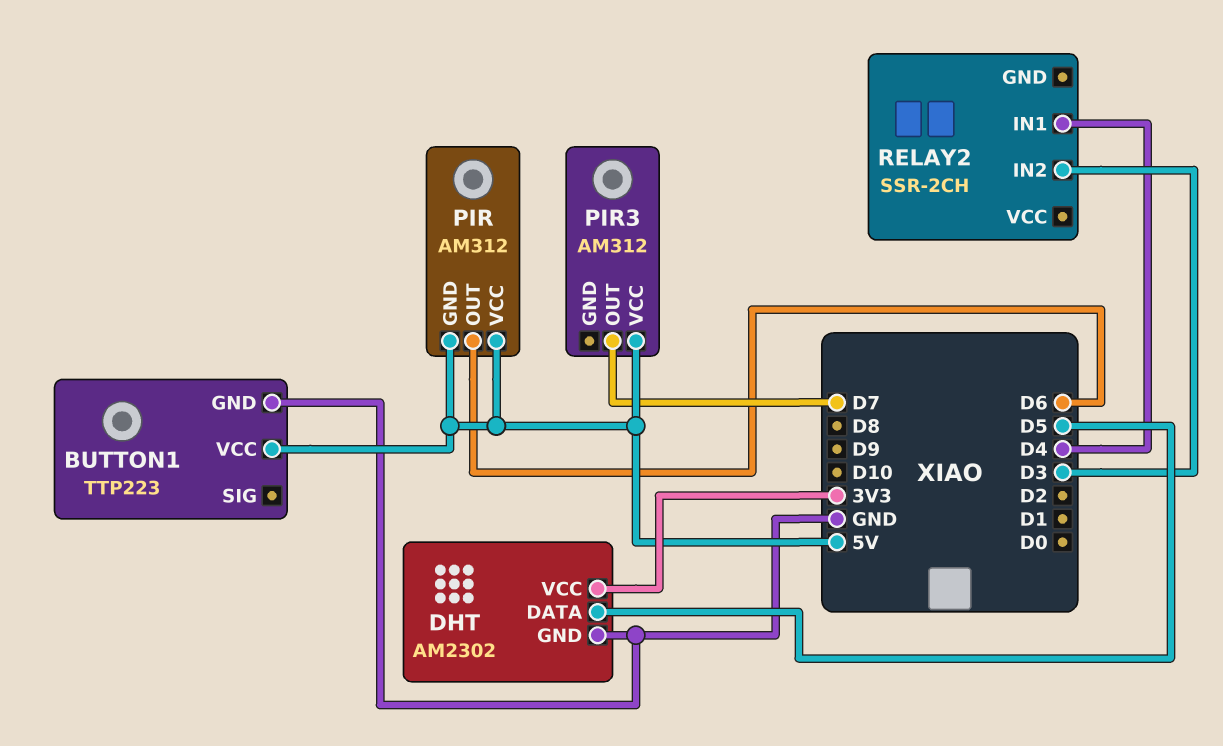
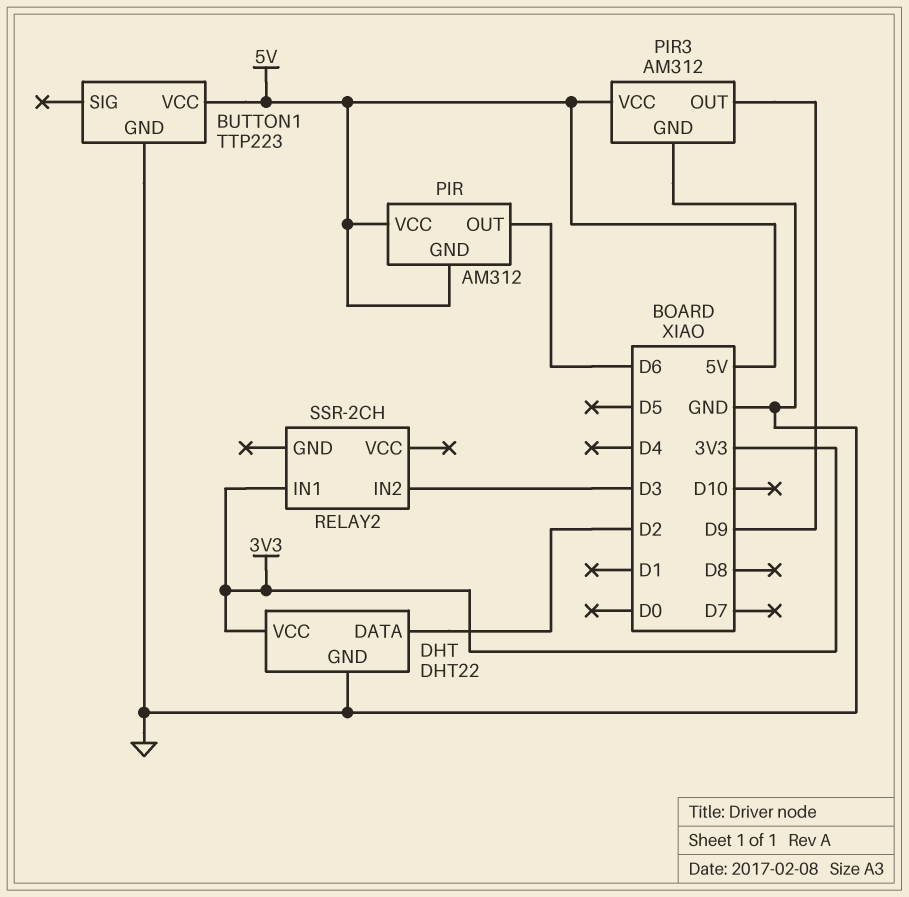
DHT: AM2302 -> DHT22
DHT pin DATA: D5 -> D2
PIR3 pin GND: none -> GND
PIR3 pin OUT: D7 -> D9
RELAY2 pin IN1: D4 -> 3V3

